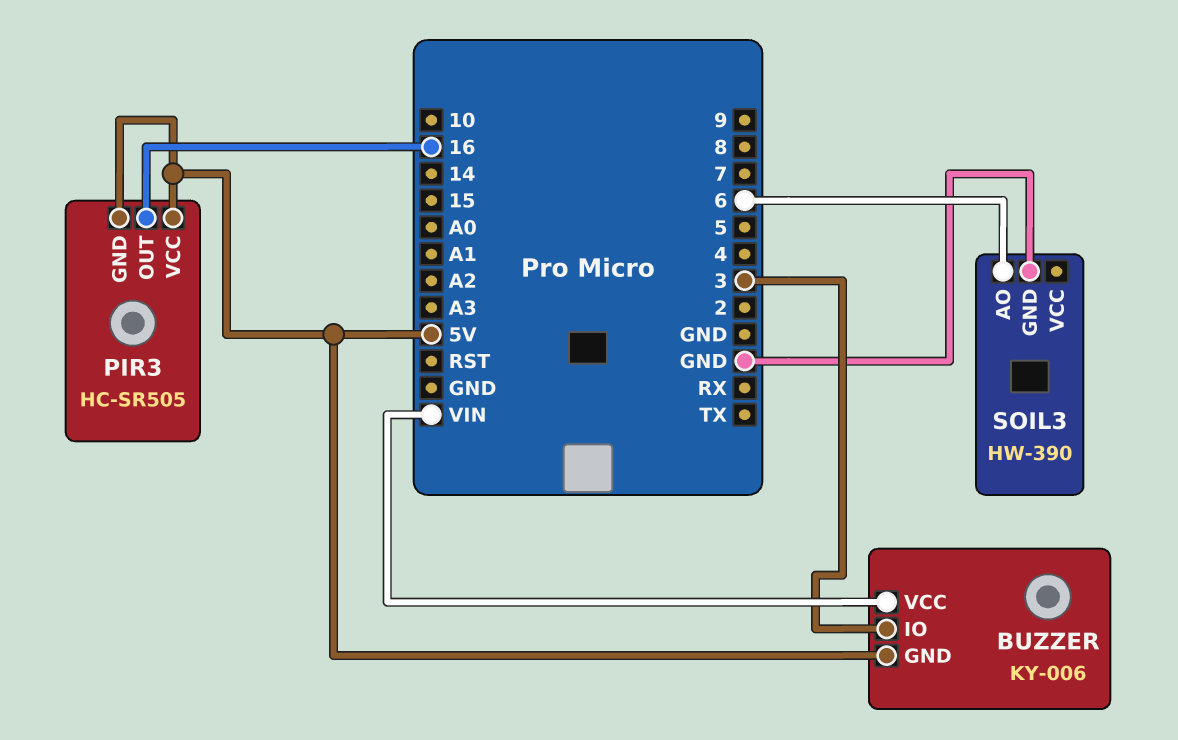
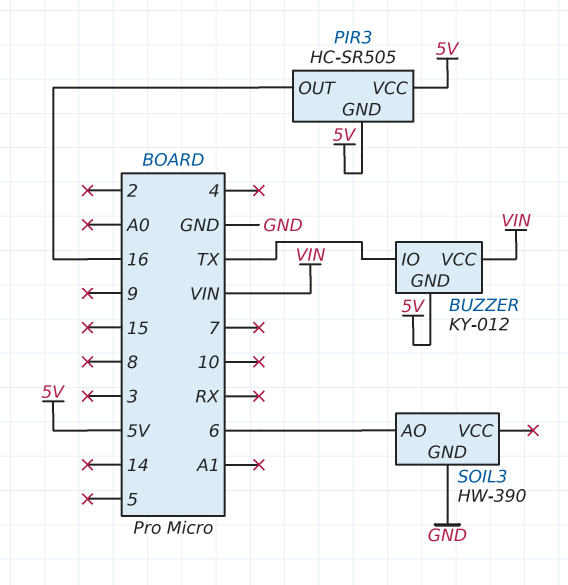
BUZZER: KY-006 -> KY-012
BUZZER pin IO: 3 -> TX

